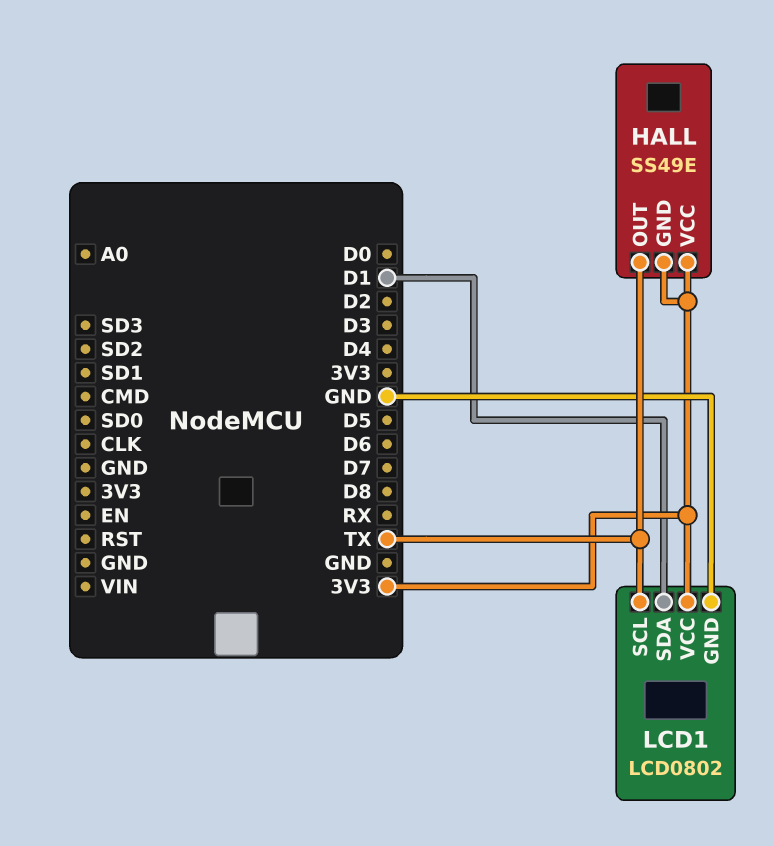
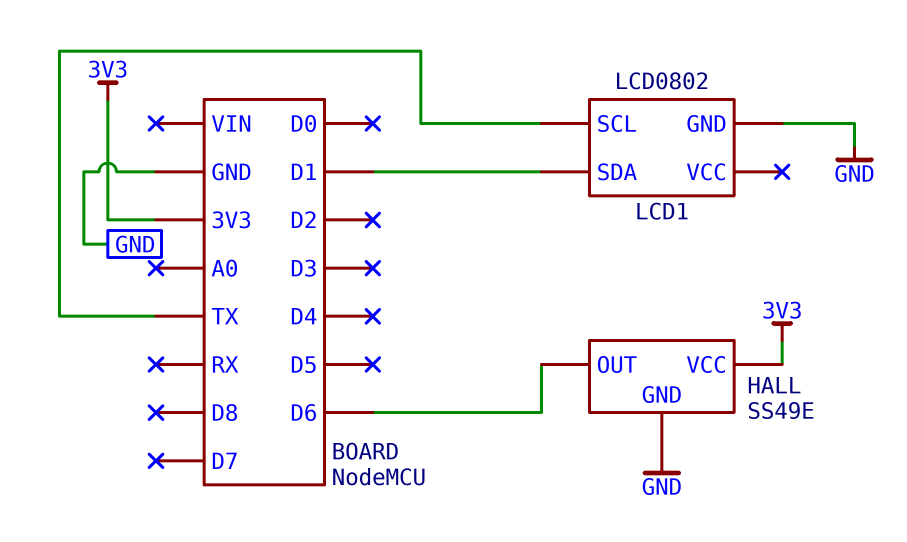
HALL pin GND: 3V3 -> GND
HALL pin OUT: TX -> D6
LCD1 pin VCC: 3V3 -> none

